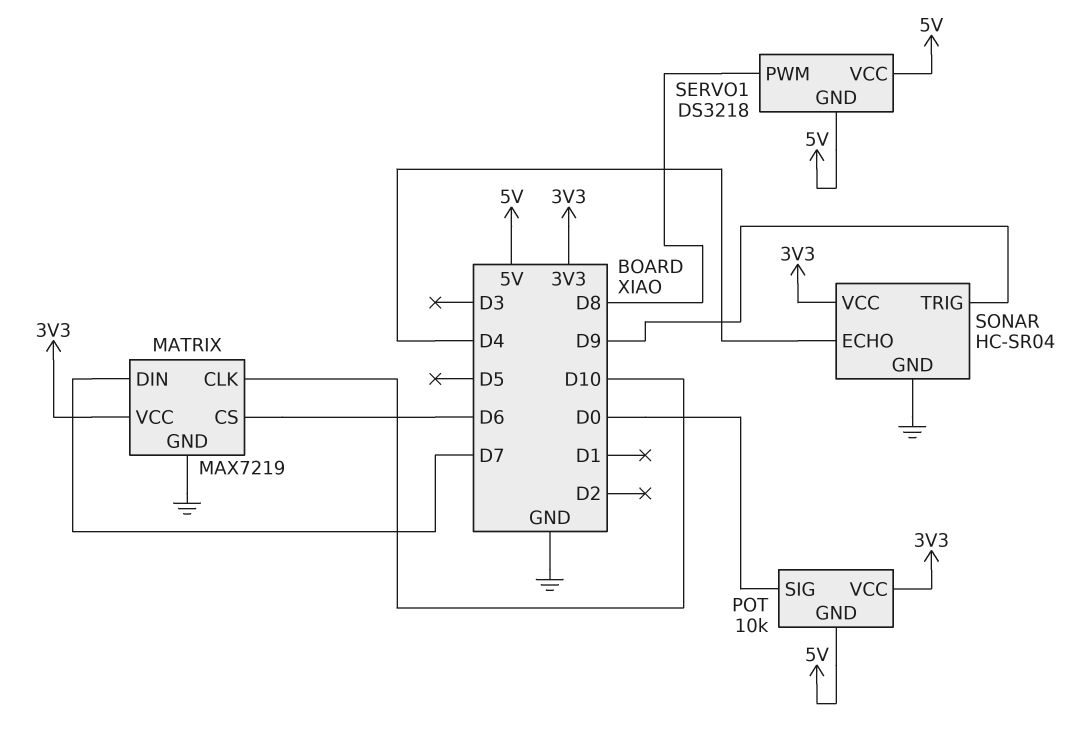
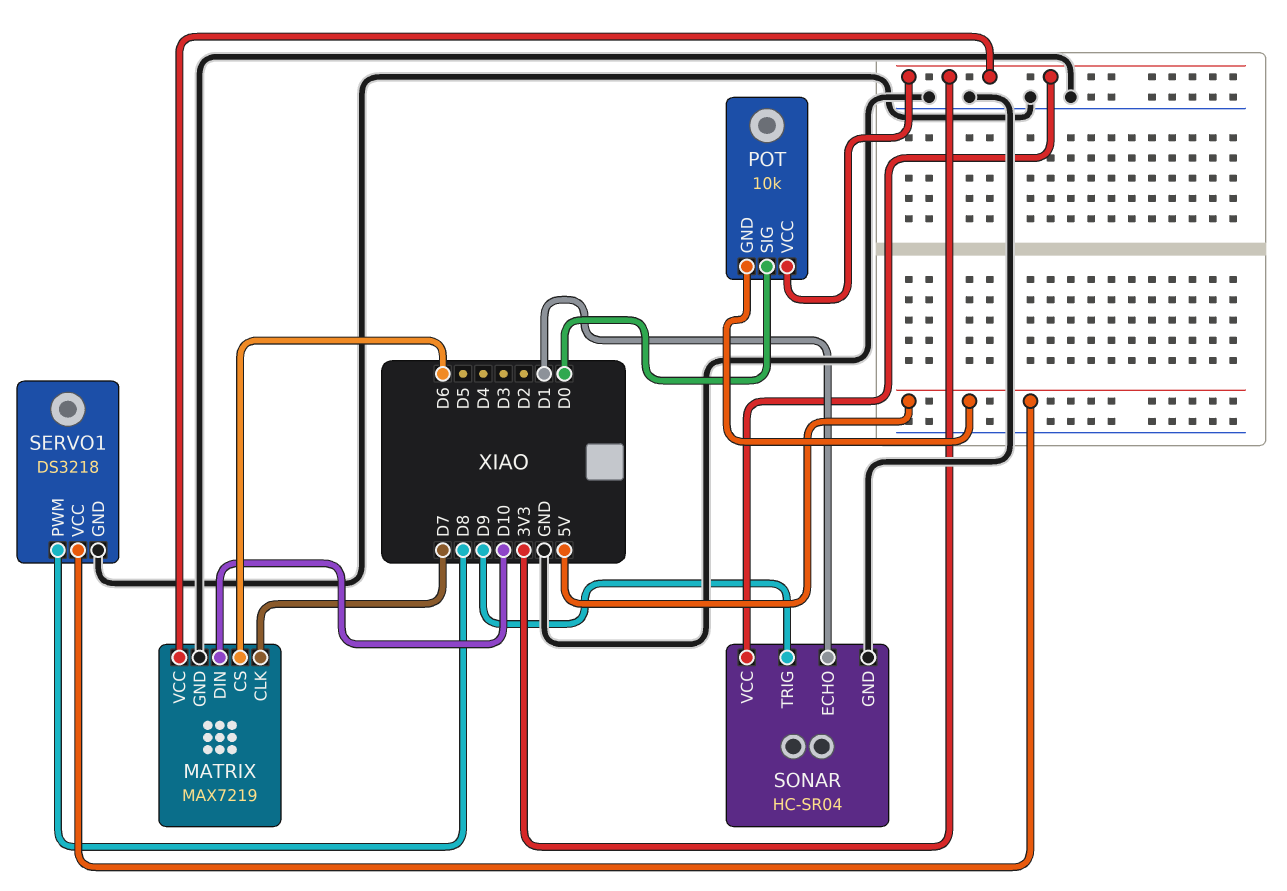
MATRIX pin CLK: D10 -> D7
MATRIX pin DIN: D7 -> D10
SERVO1 pin GND: 5V -> GND
SONAR pin ECHO: D4 -> D1

